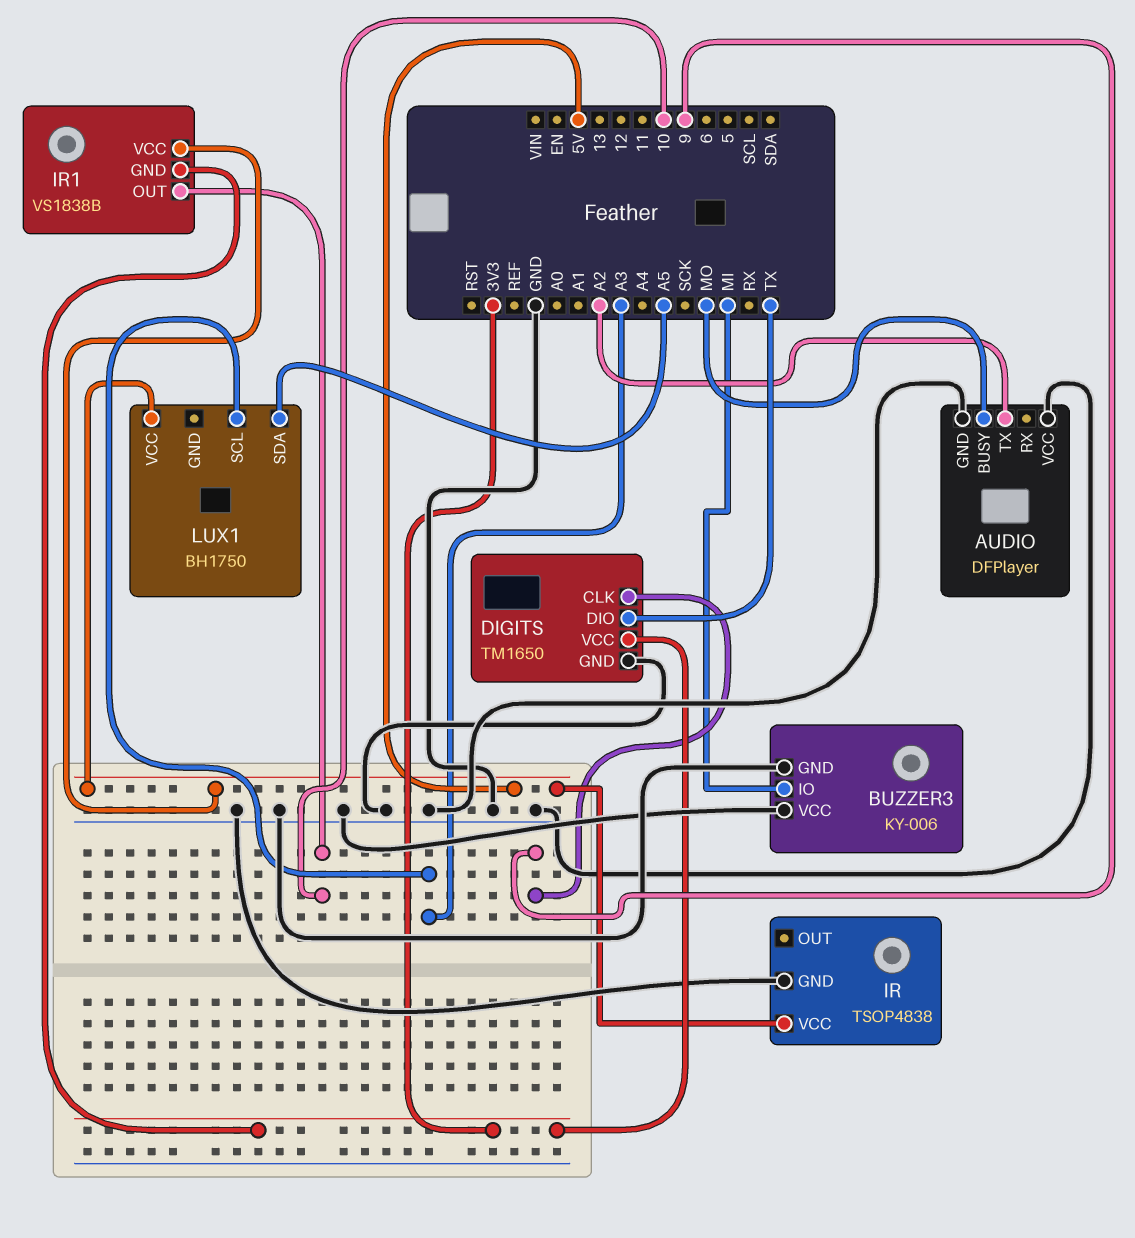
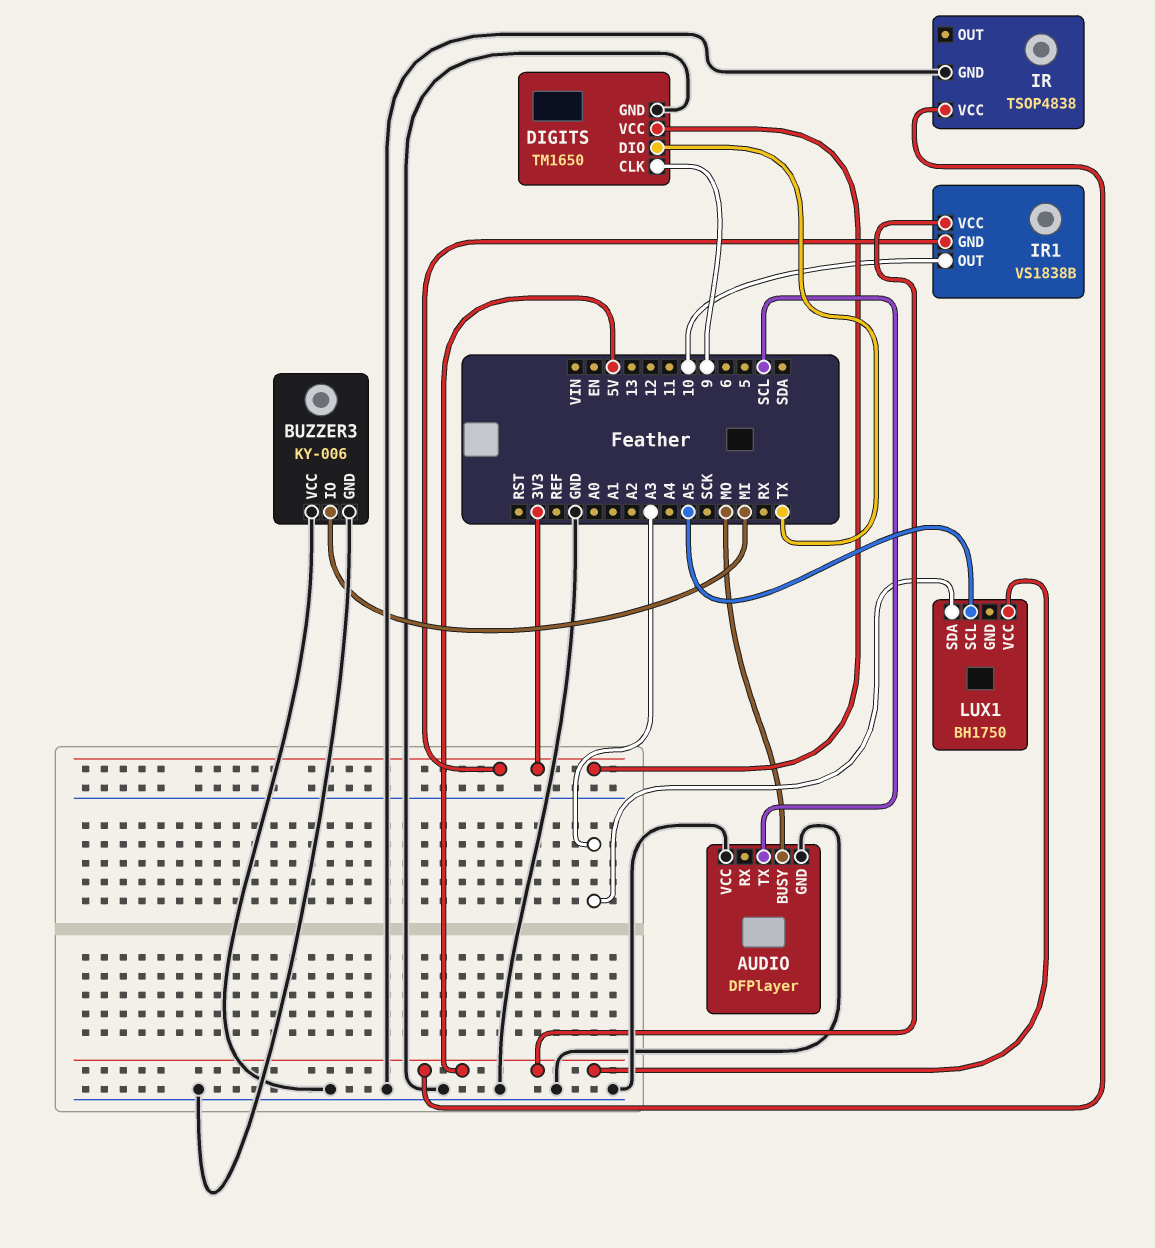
AUDIO pin TX: A2 -> SCL
LUX1 pin SCL: A3 -> A5
LUX1 pin SDA: A5 -> A3

